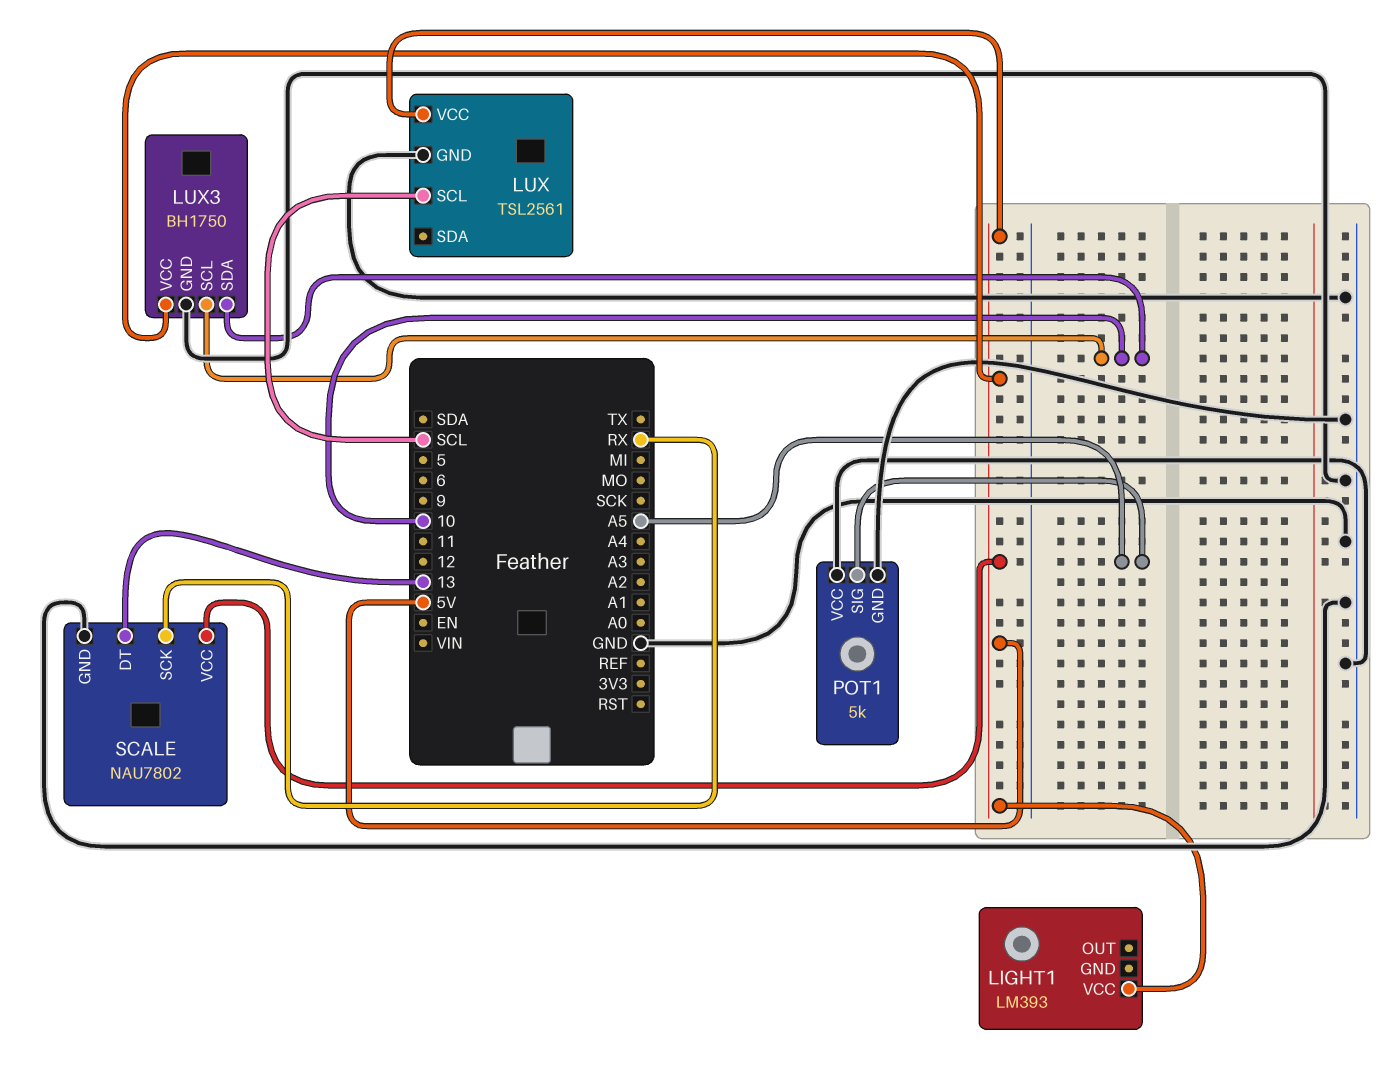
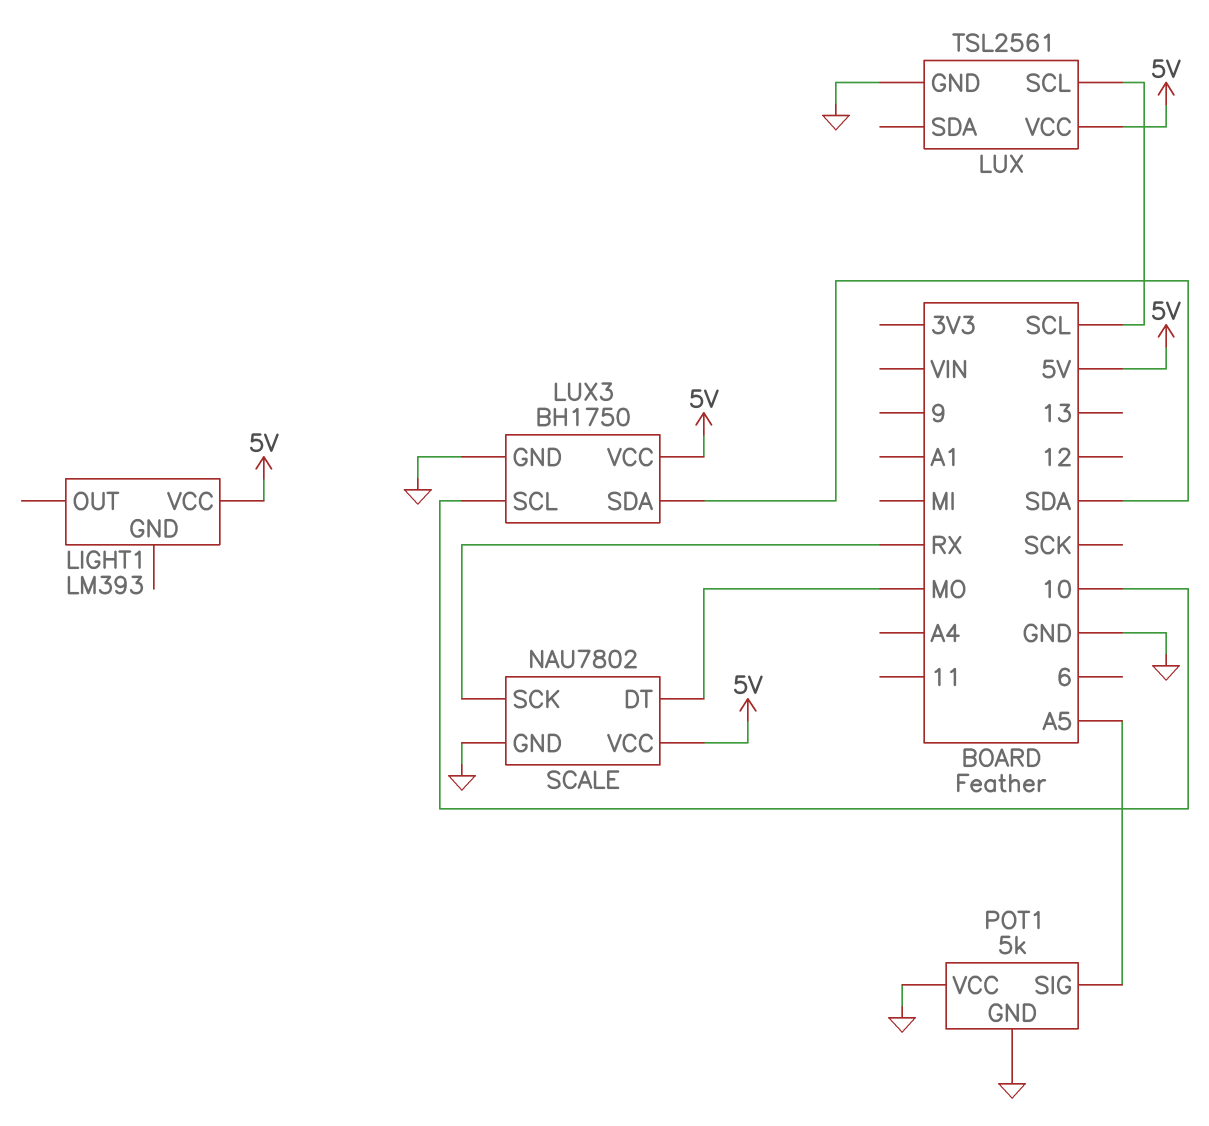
LUX3 pin SDA: 10 -> SDA
SCALE pin DT: 13 -> MO

